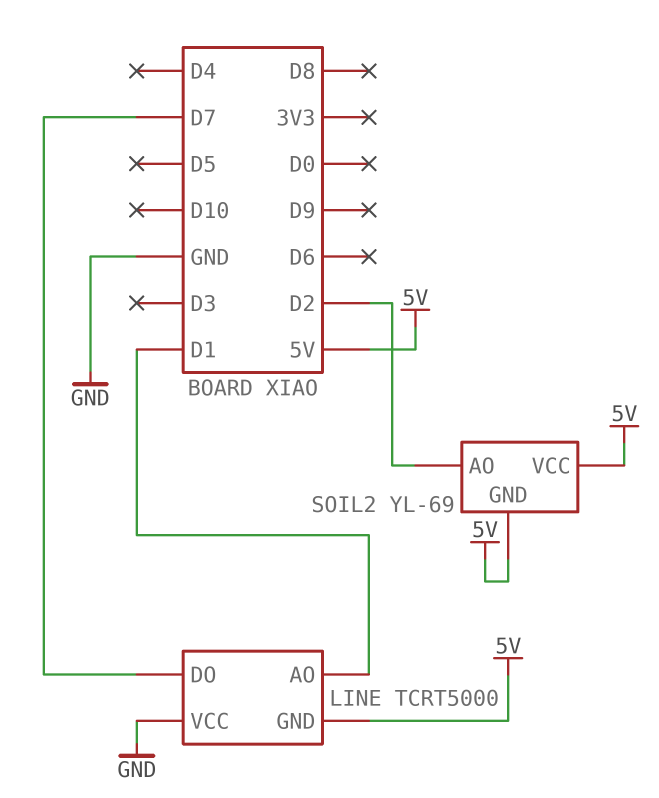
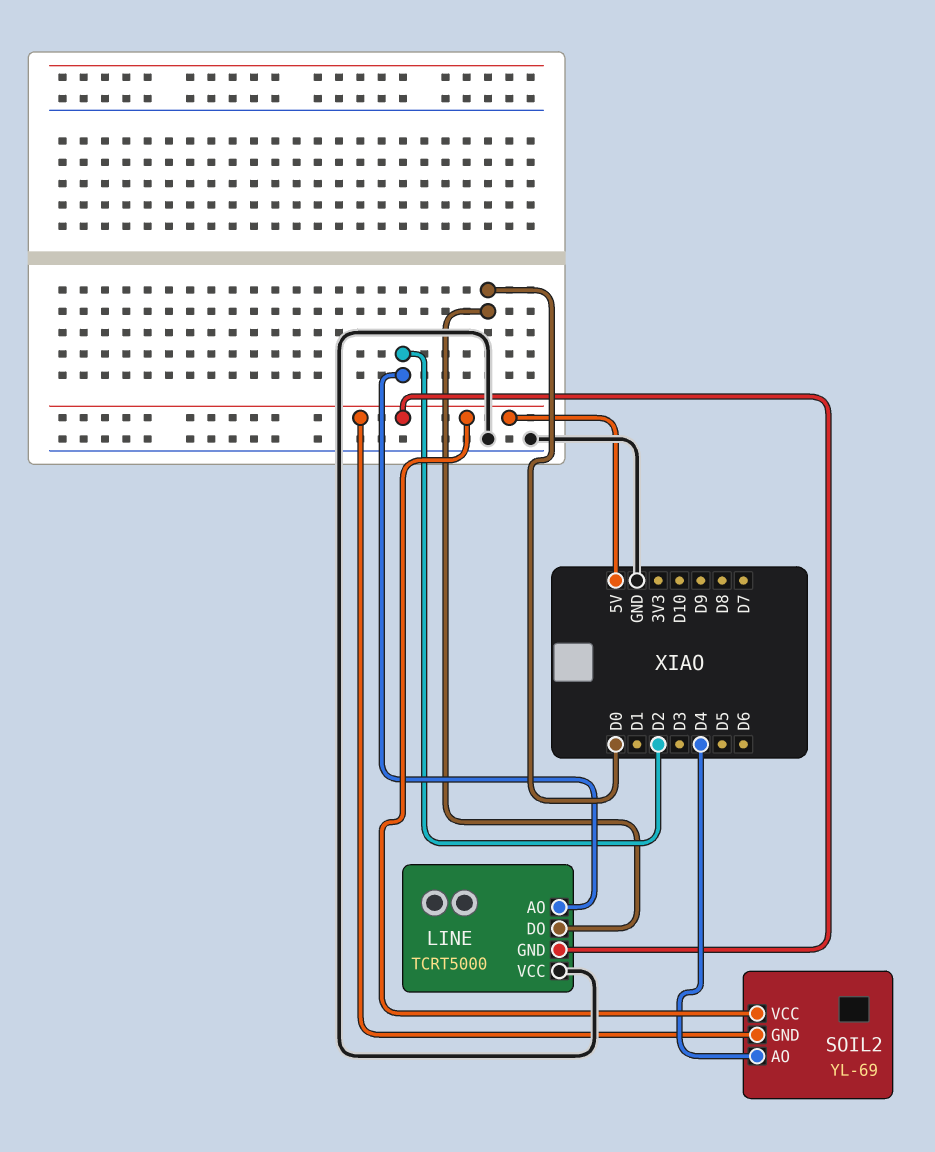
LINE pin AO: D1 -> D2
LINE pin DO: D7 -> D0
SOIL2 pin AO: D2 -> D4

